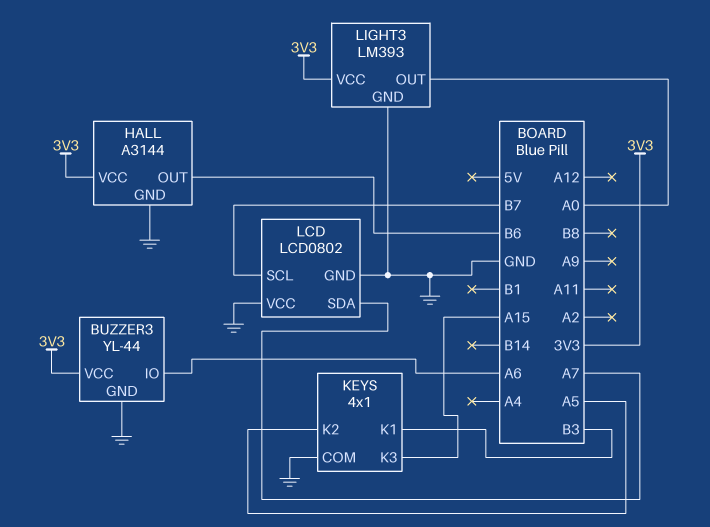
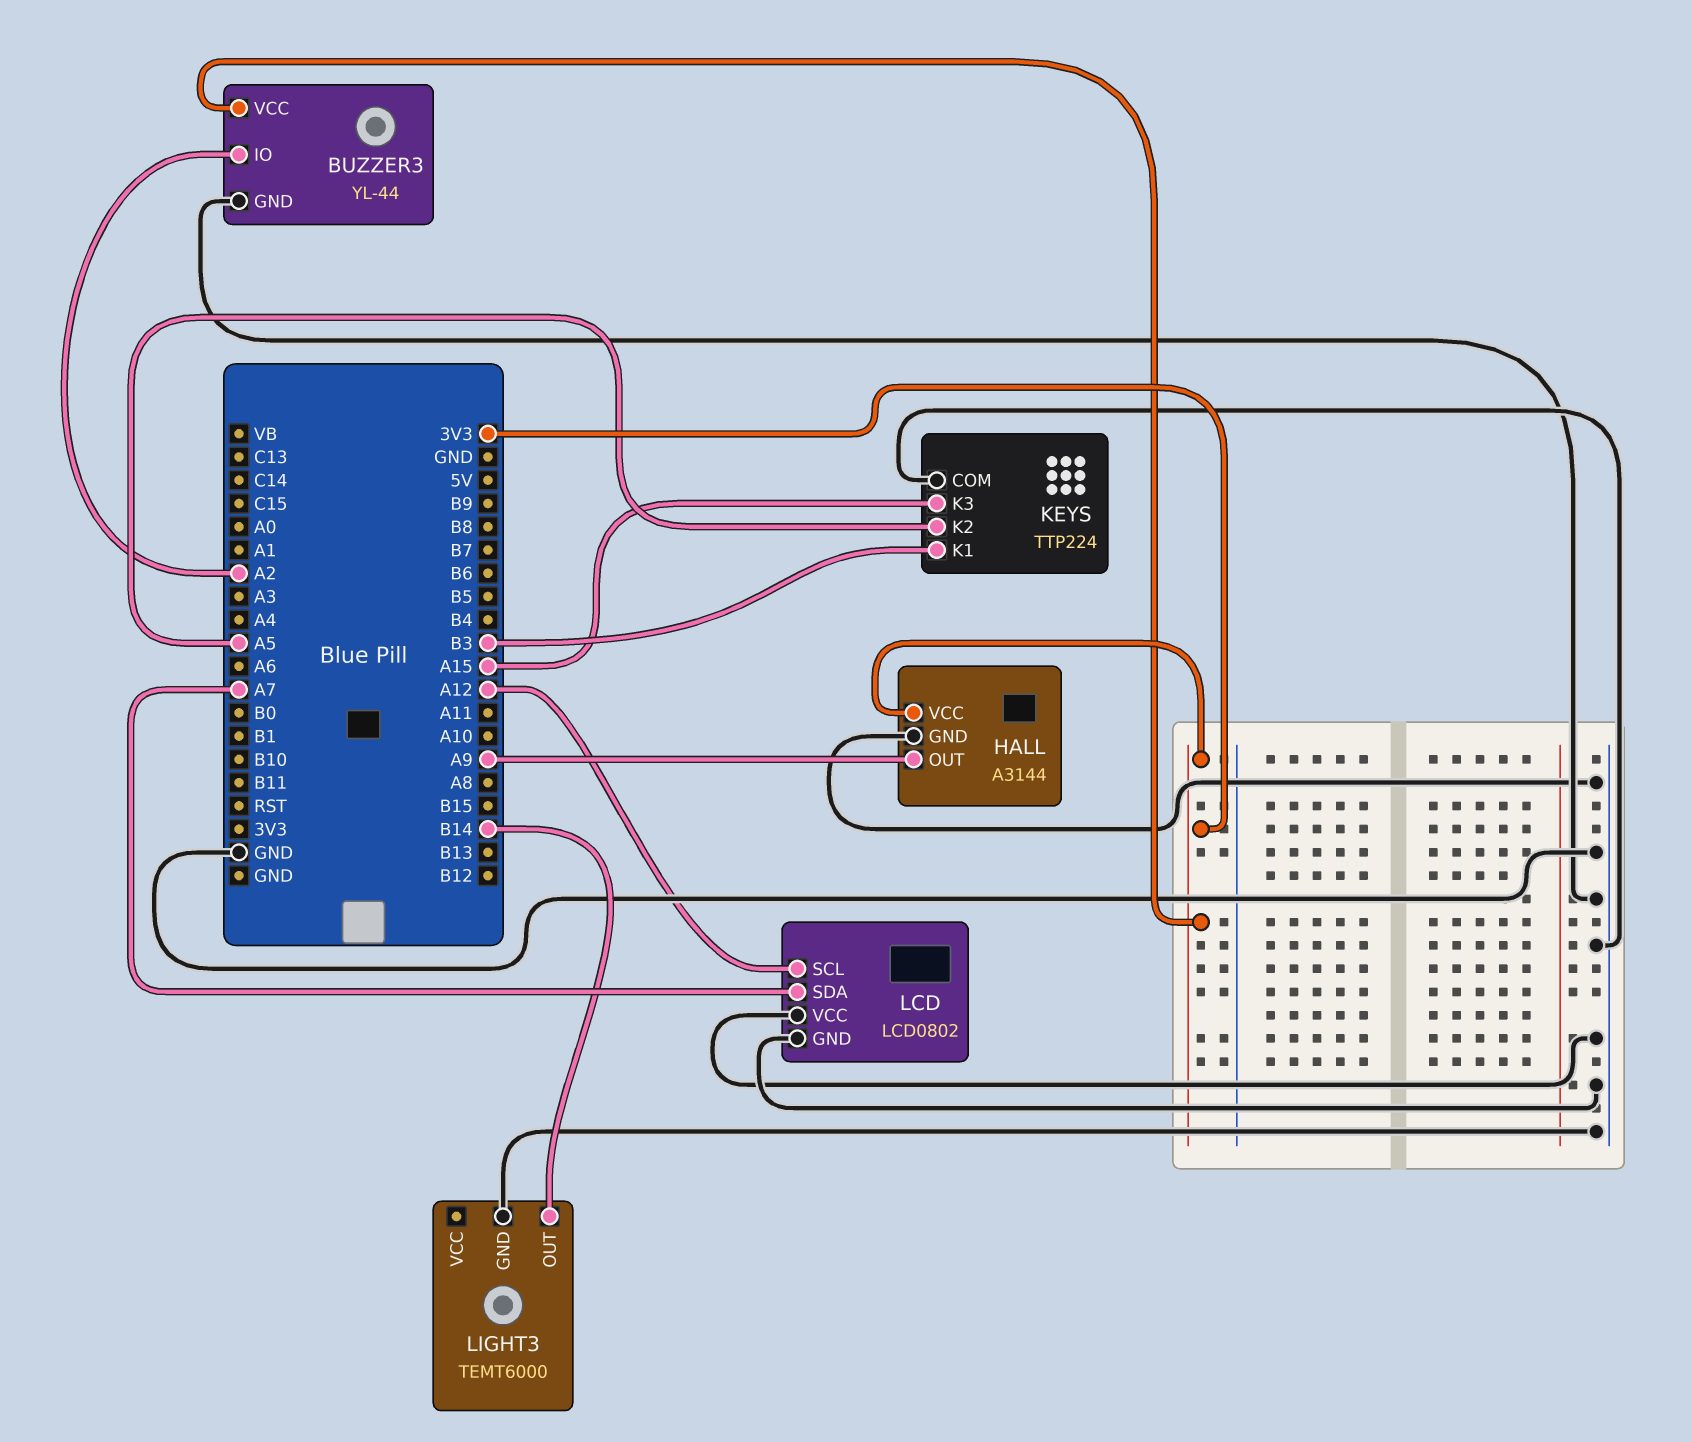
BUZZER3 pin IO: A6 -> A2
HALL pin OUT: B6 -> A9
KEYS: 4x1 -> TTP224
LCD pin SCL: B7 -> A12
LIGHT3: LM393 -> TEMT6000
LIGHT3 pin OUT: A0 -> B14
LIGHT3 pin VCC: 3V3 -> none

